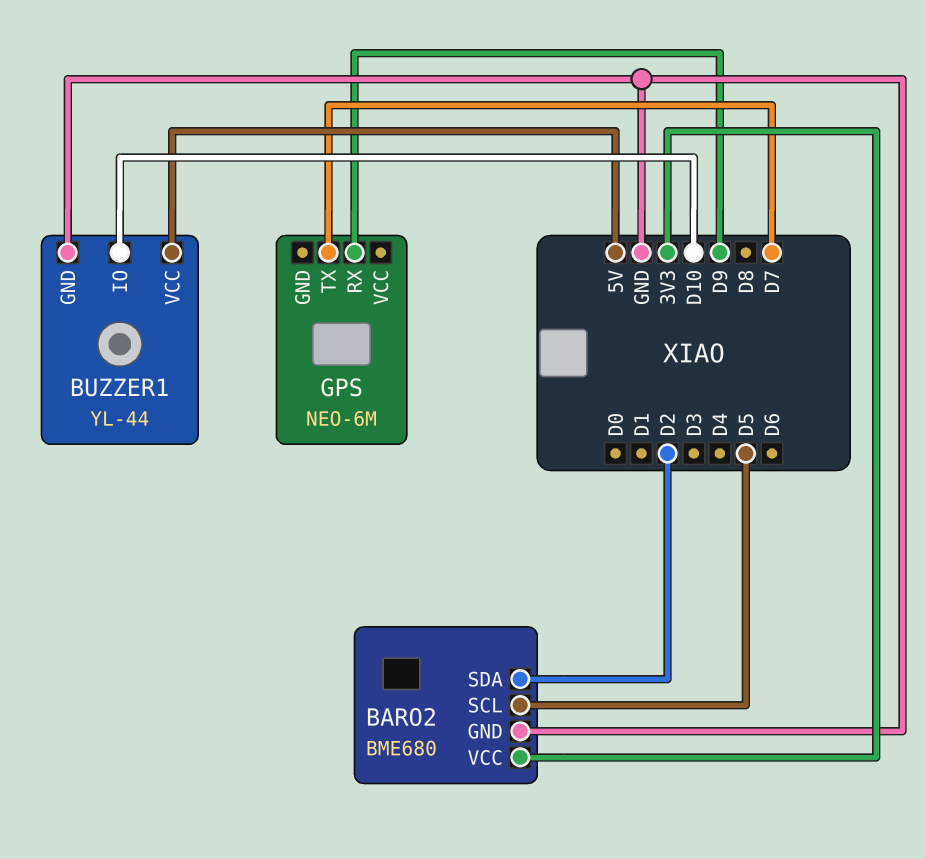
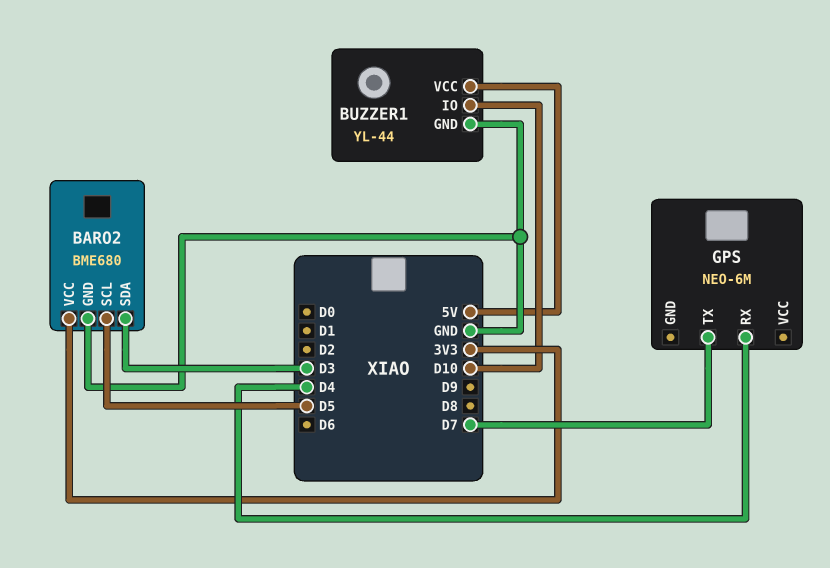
BARO2 pin SDA: D2 -> D3
GPS pin RX: D9 -> D4

